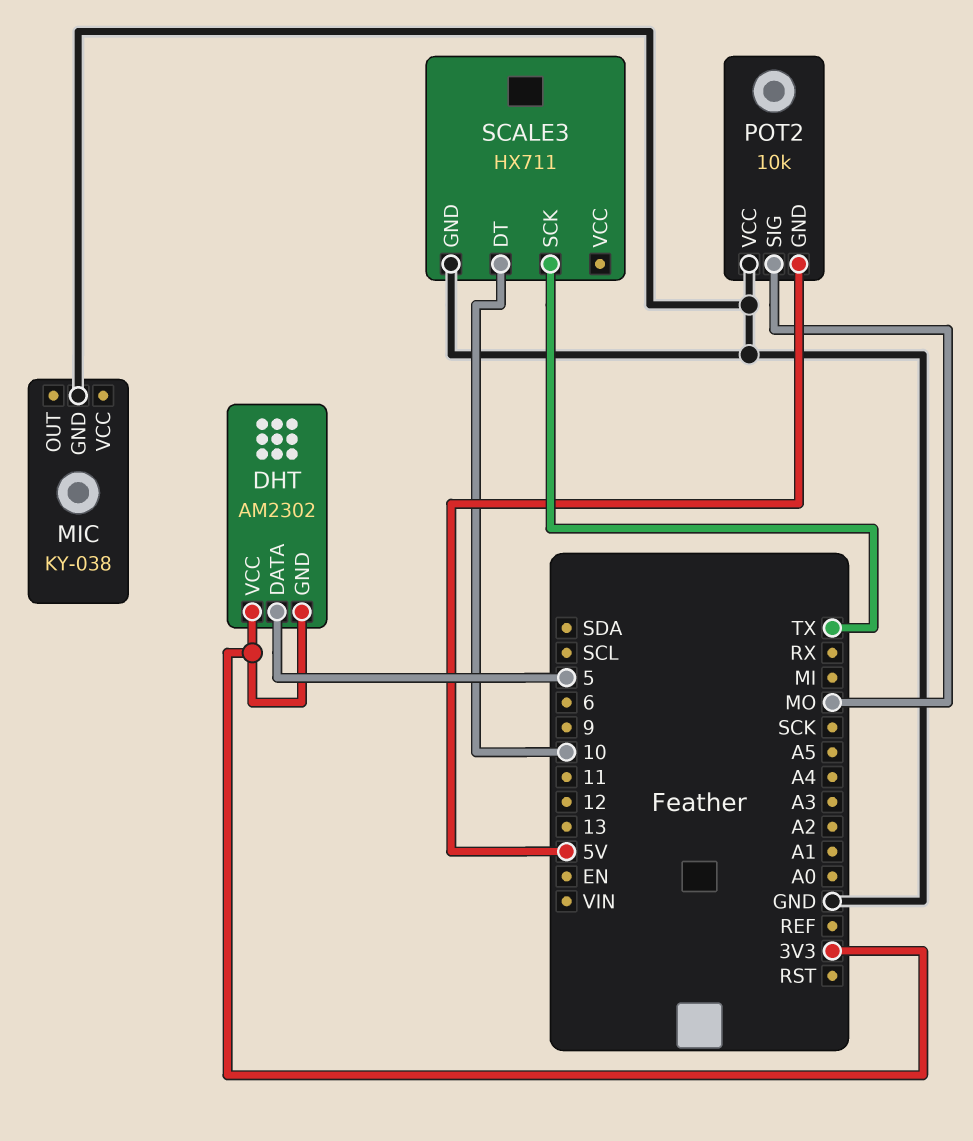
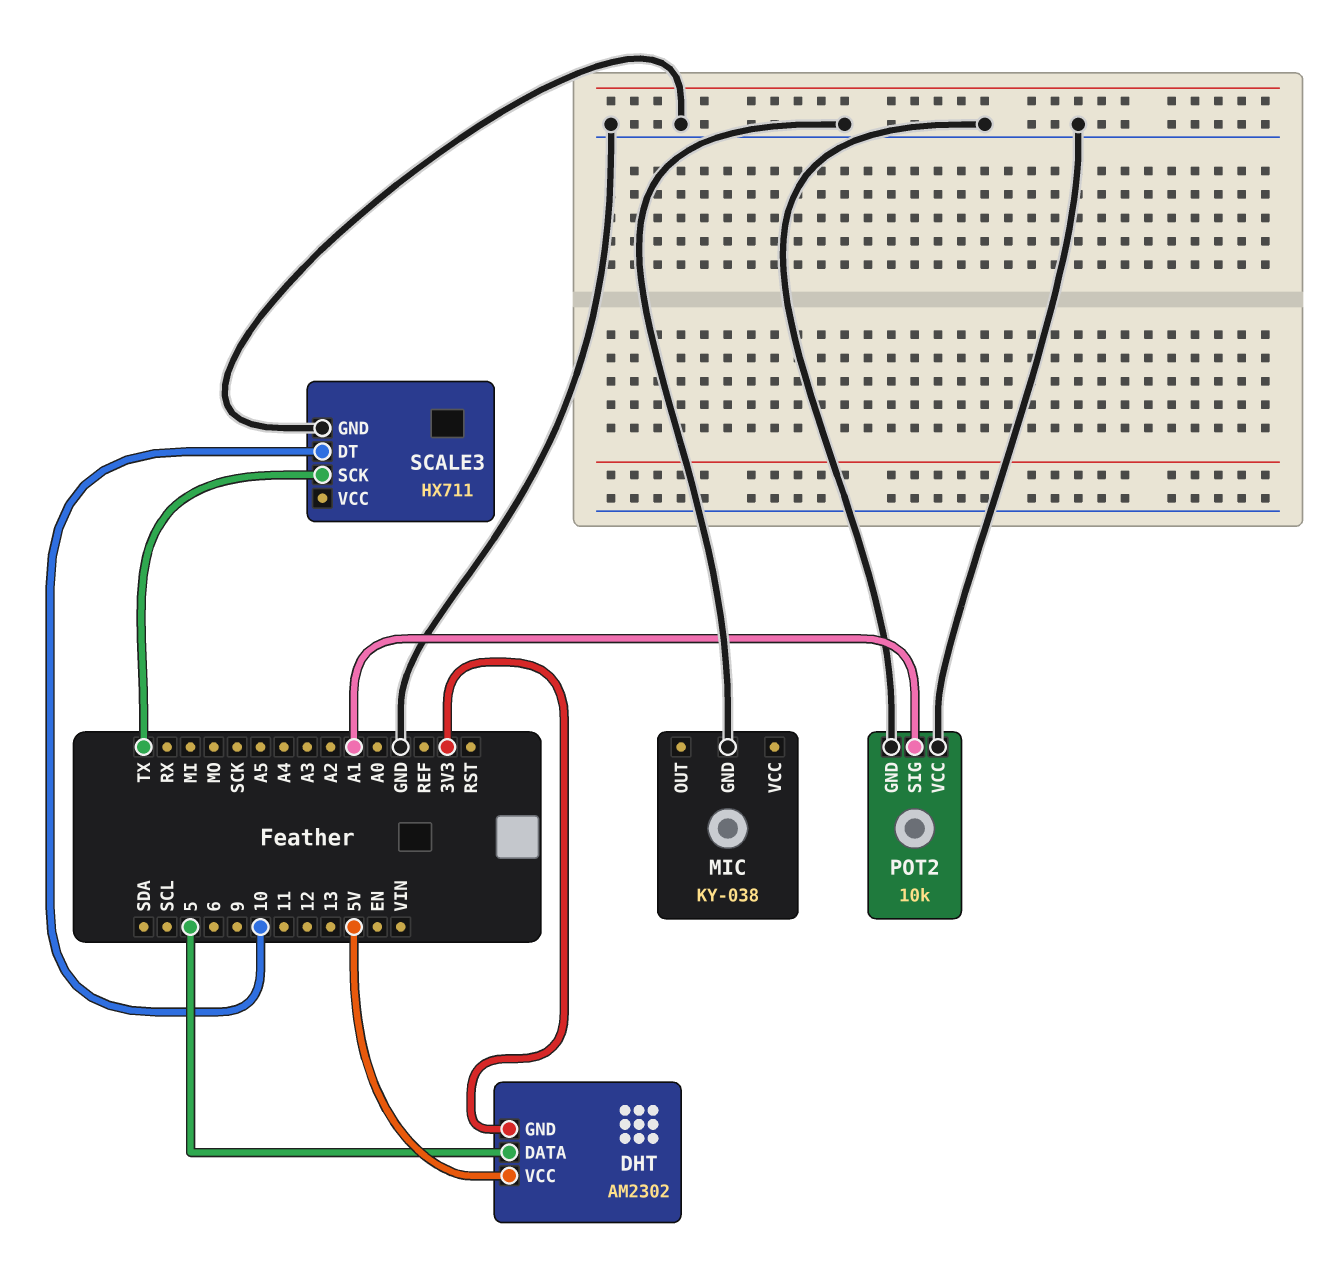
DHT pin VCC: 3V3 -> 5V
POT2 pin GND: 5V -> GND
POT2 pin SIG: MO -> A1

